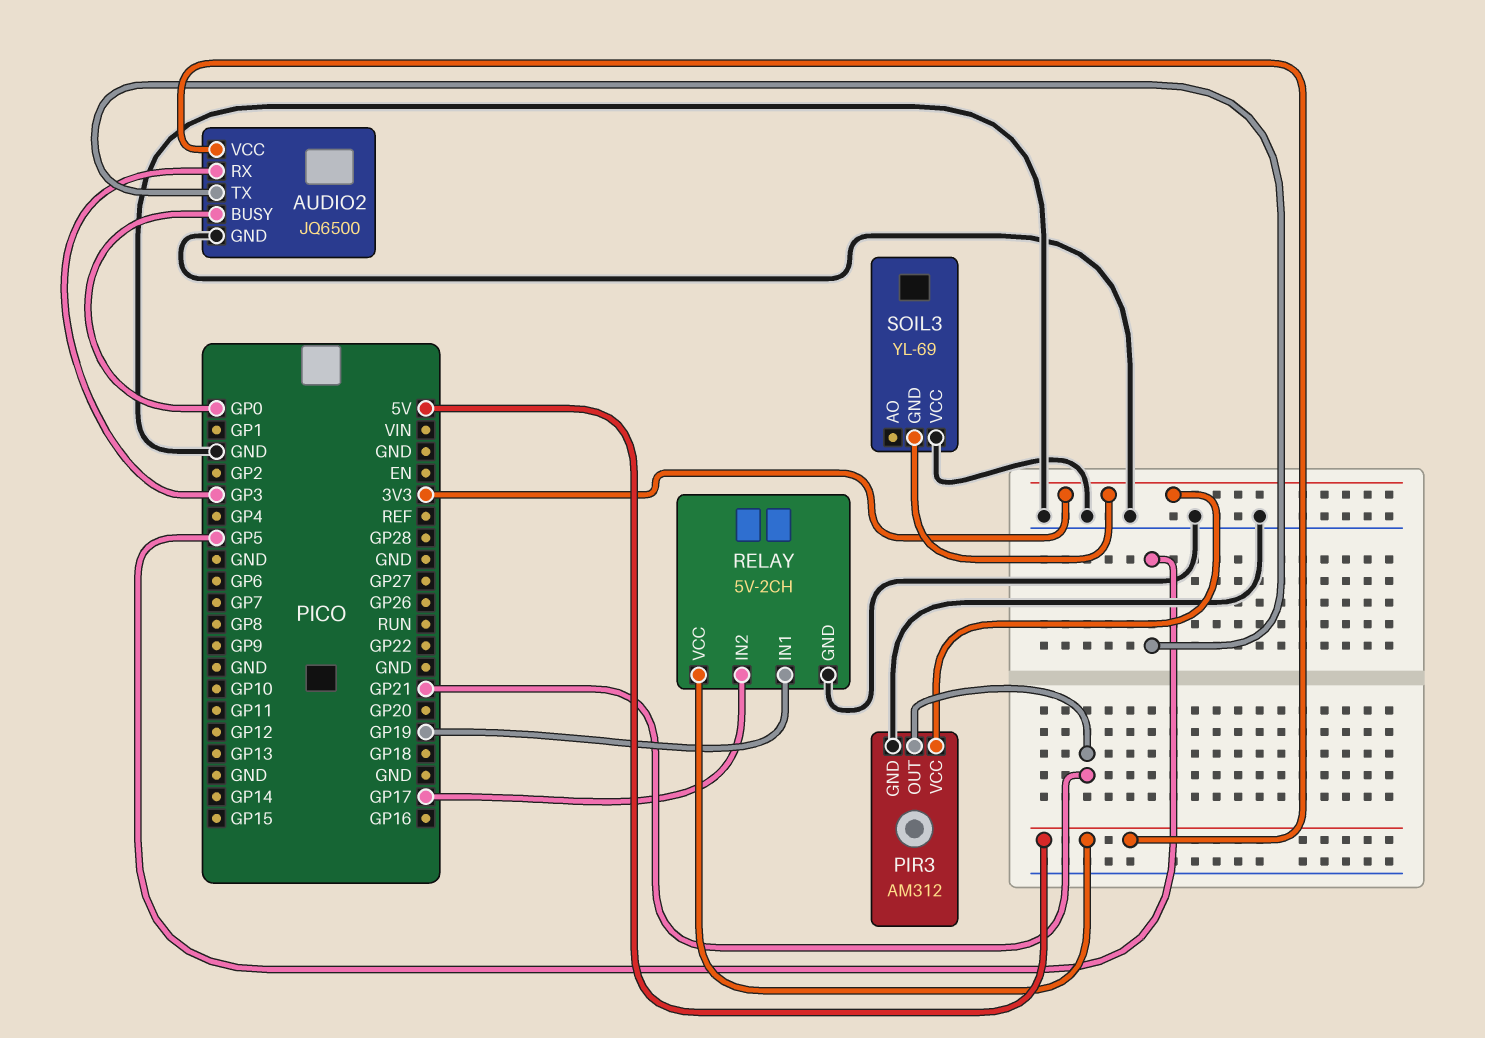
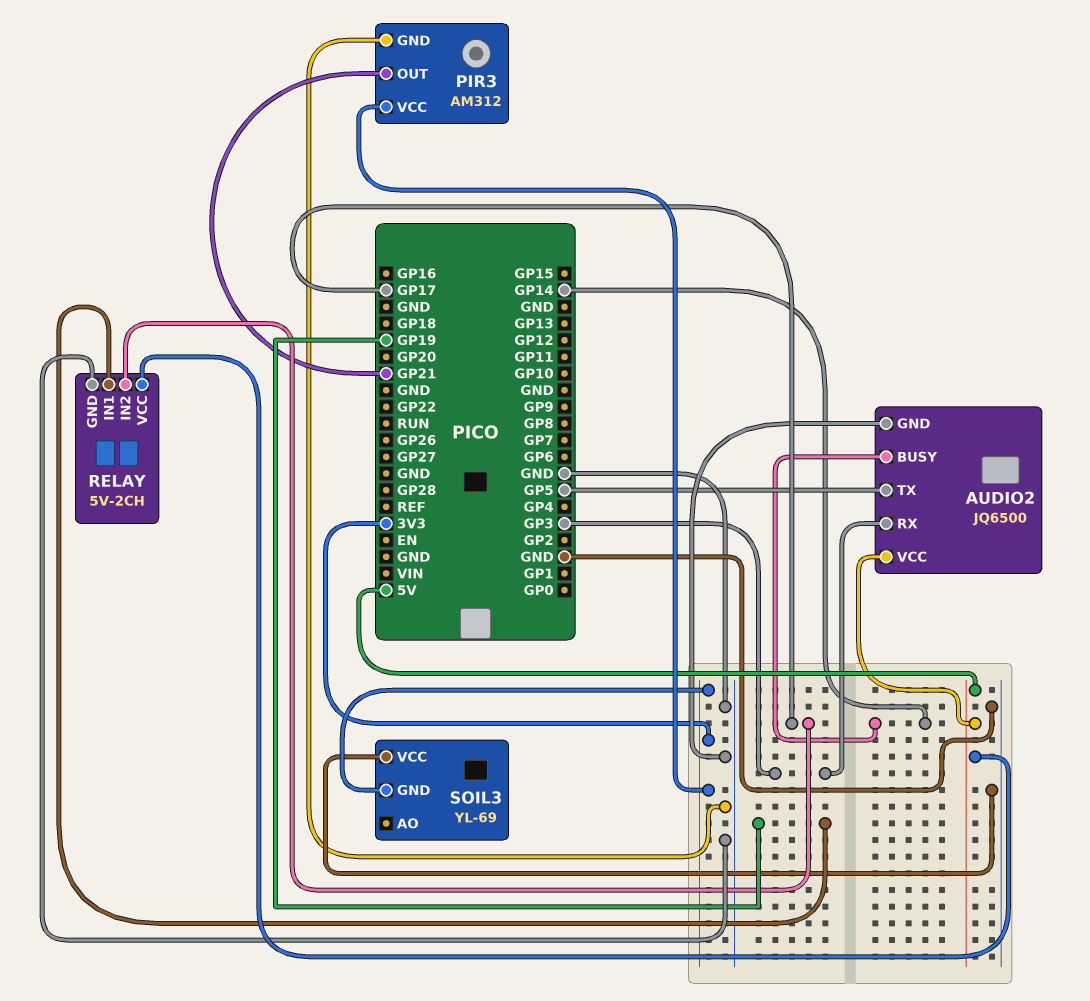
AUDIO2 pin BUSY: GP0 -> GP14

